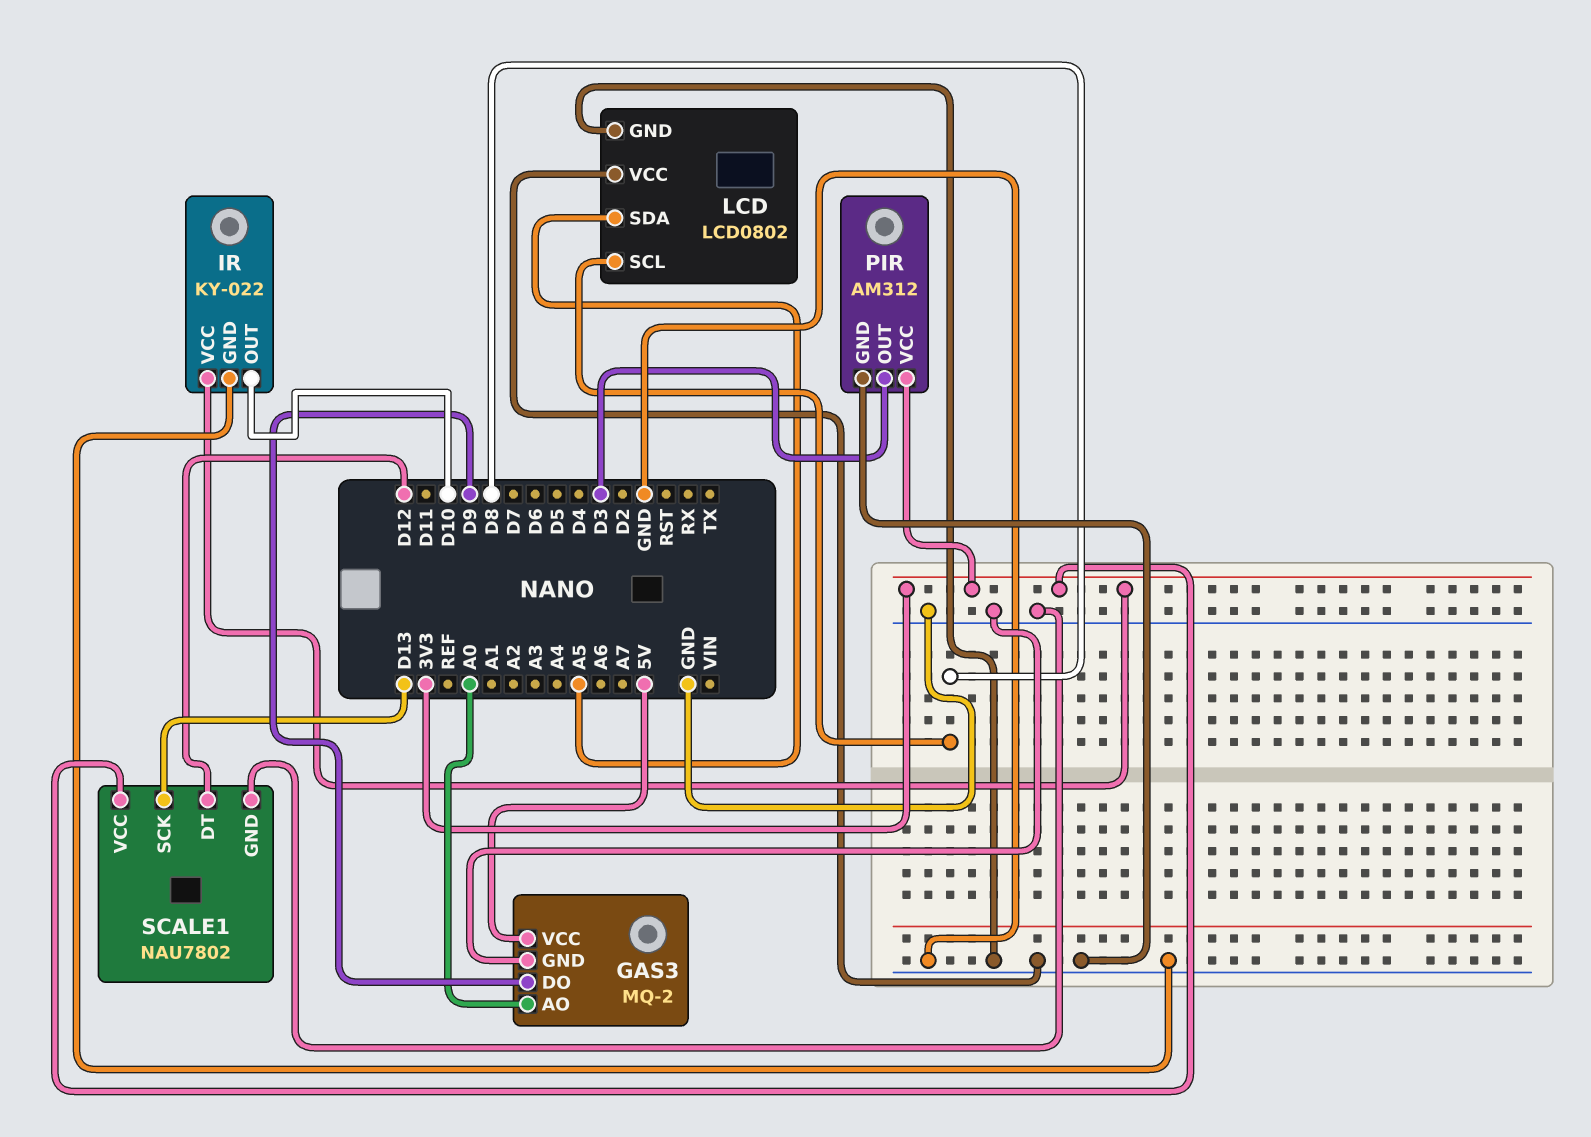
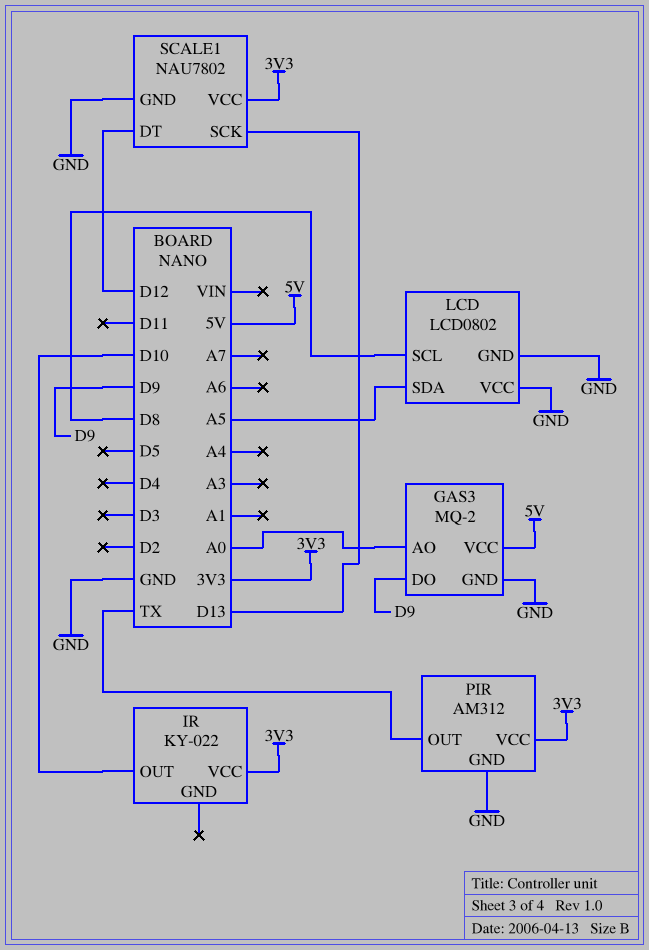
IR pin GND: GND -> none
PIR pin OUT: D3 -> TX

